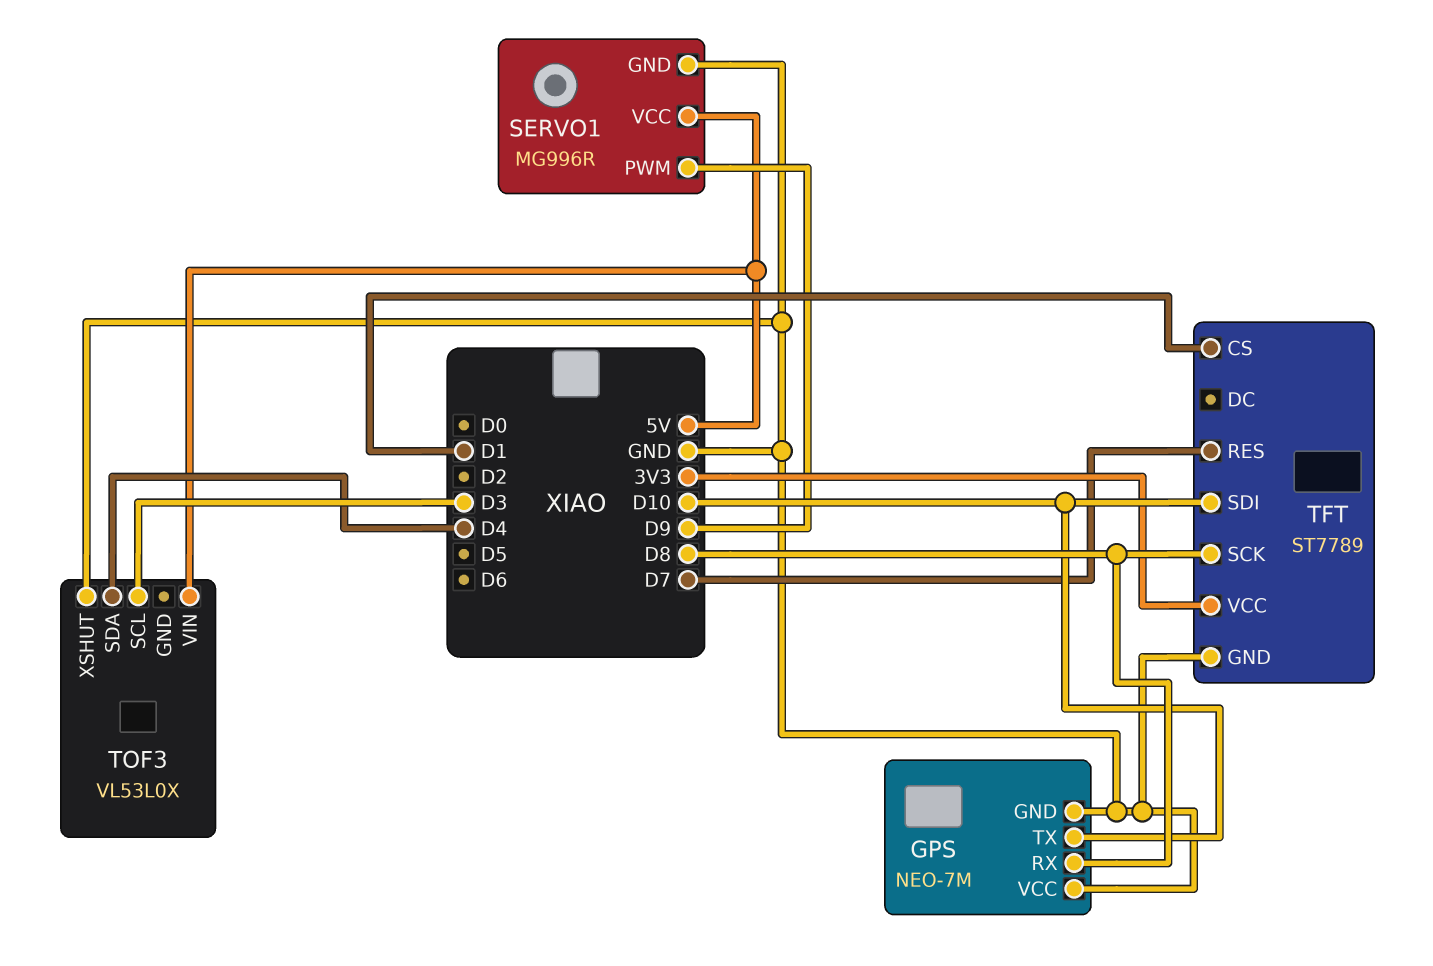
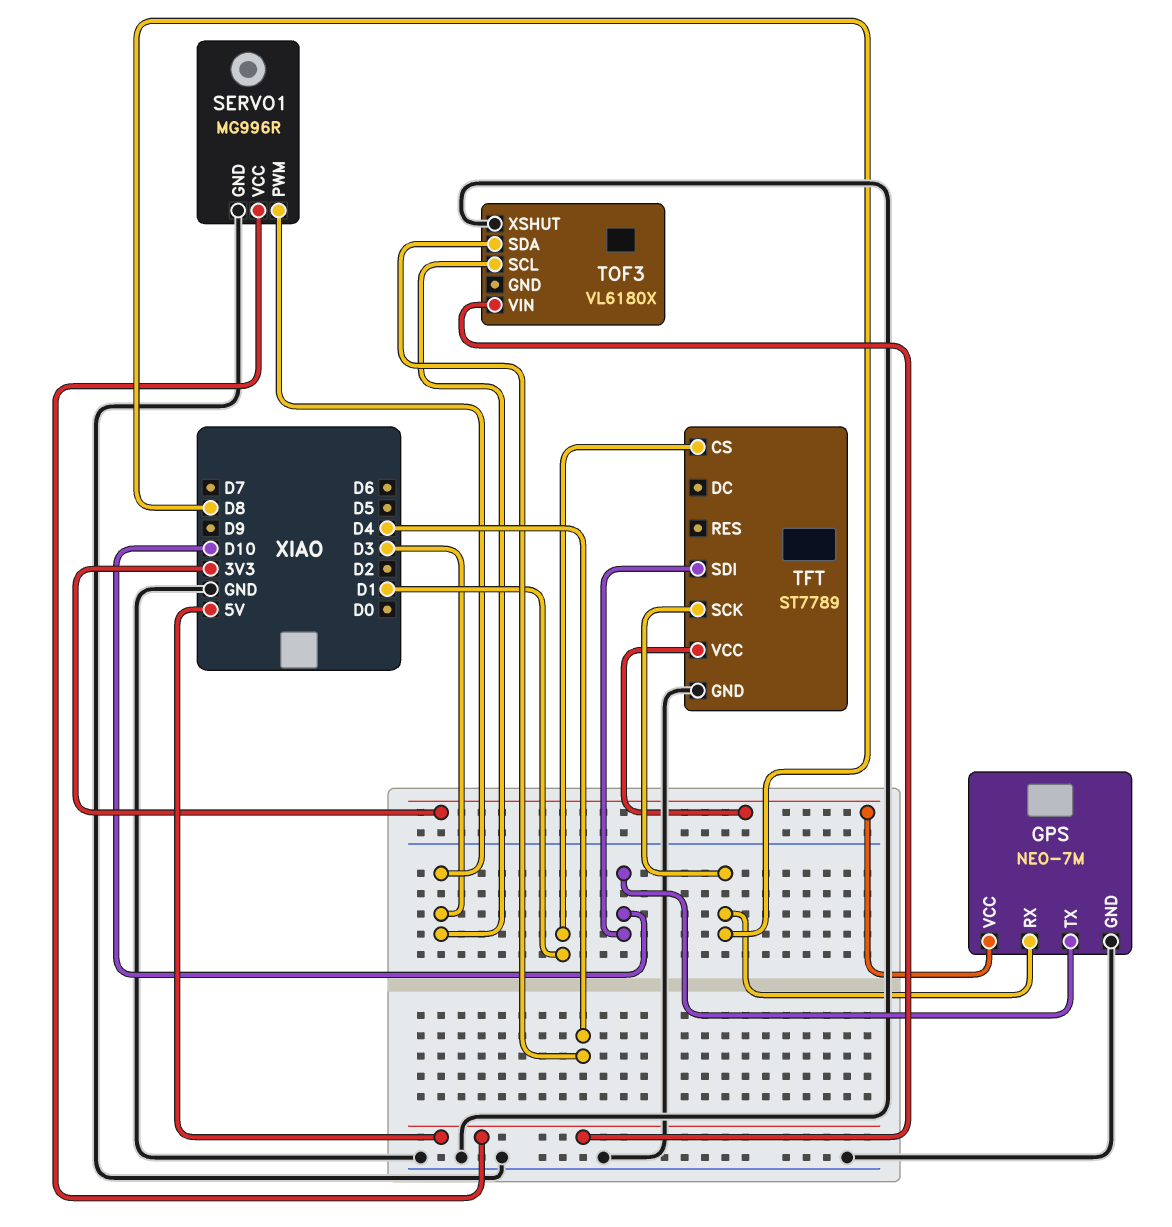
GPS pin VCC: GND -> 3V3
SERVO1 pin PWM: D9 -> D3
TFT pin RES: D7 -> none
TOF3: VL53L0X -> VL6180X

